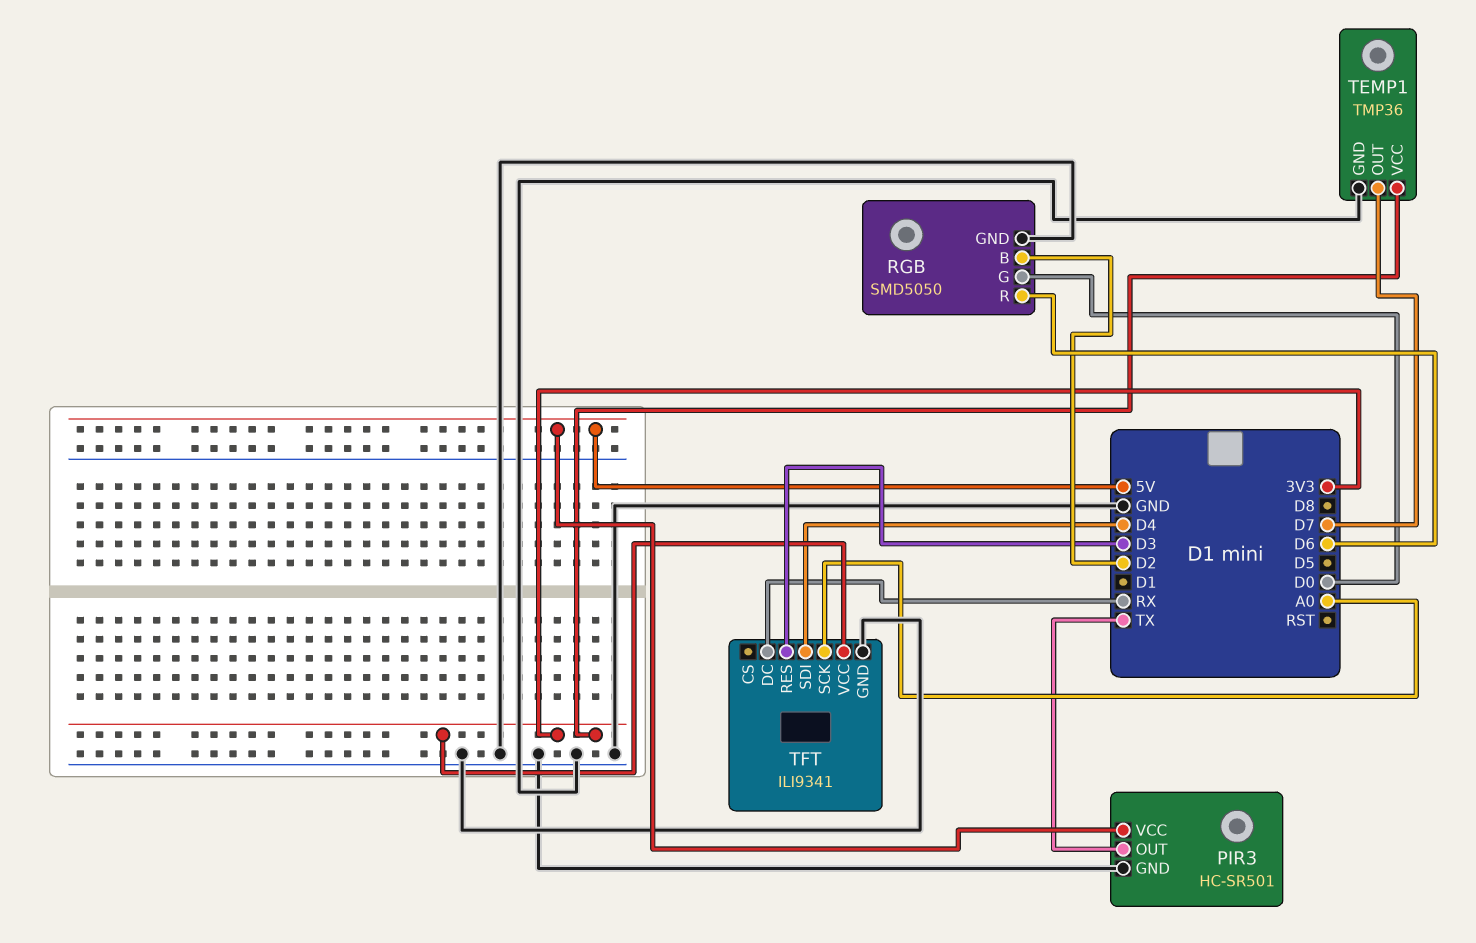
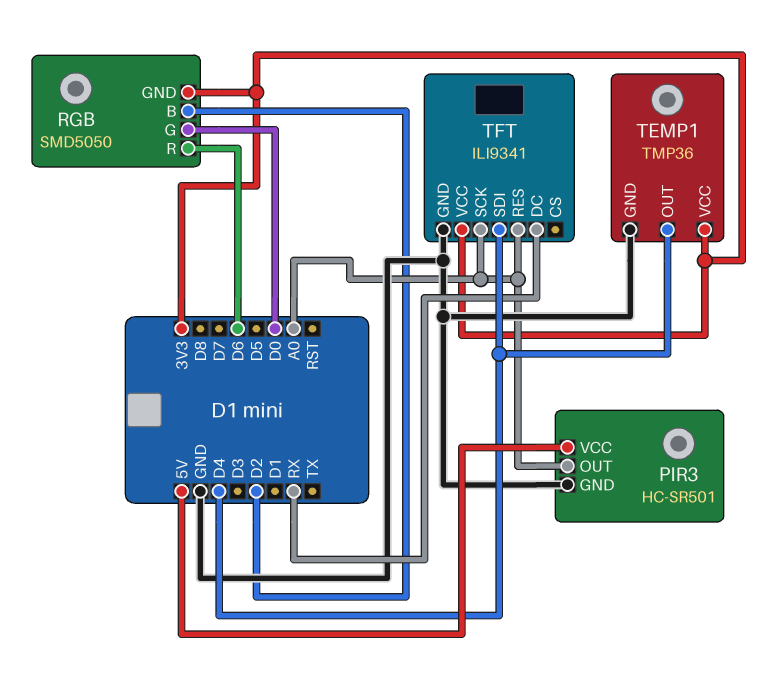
PIR3 pin OUT: TX -> A0
RGB pin GND: GND -> 3V3
TEMP1 pin OUT: D7 -> D4
TFT pin RES: D3 -> A0

